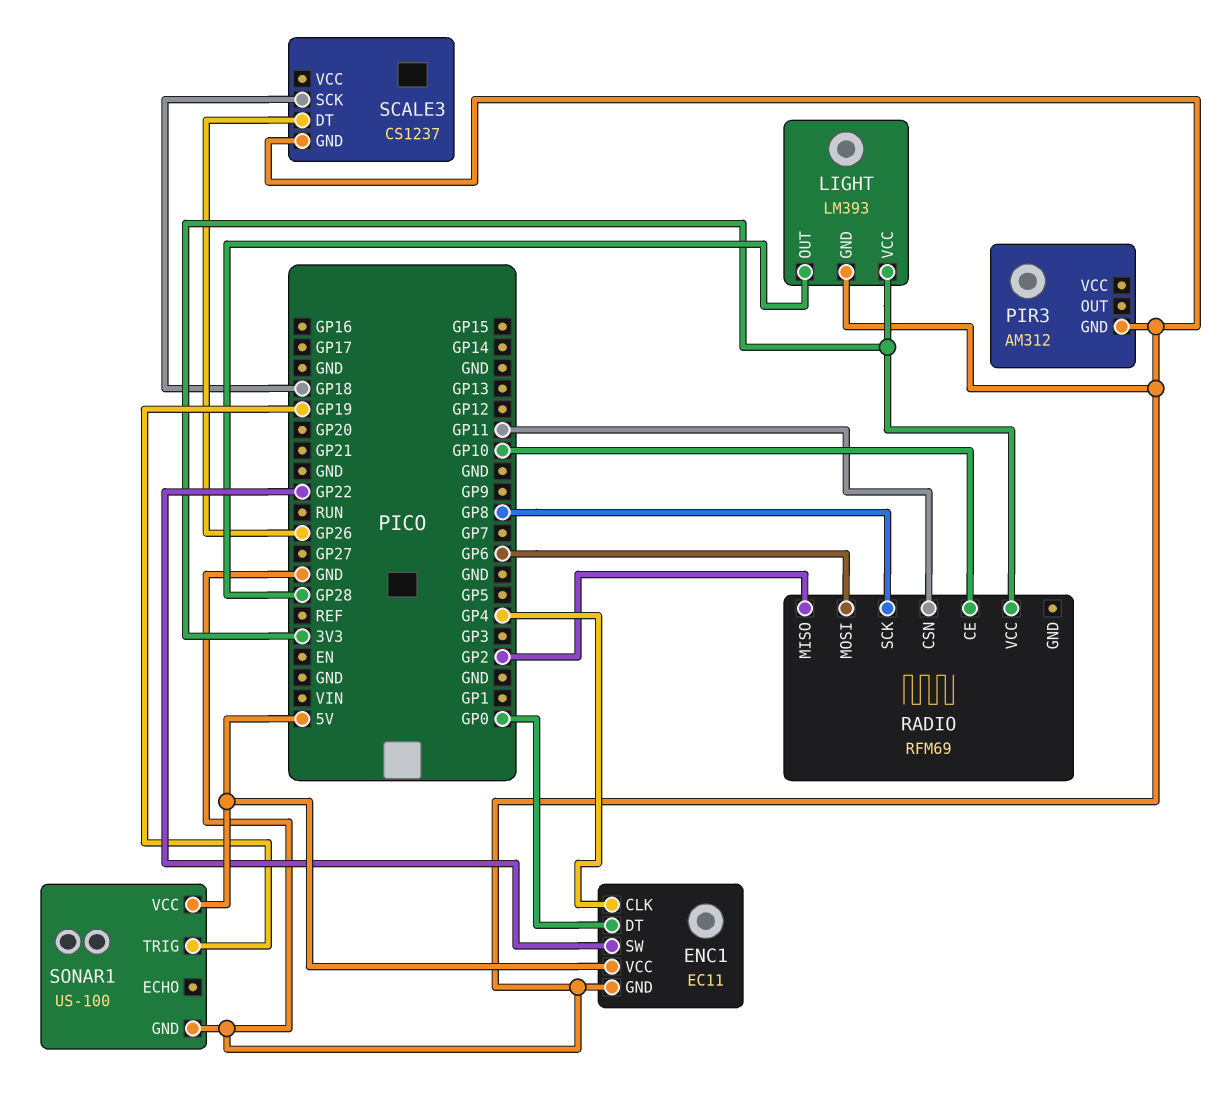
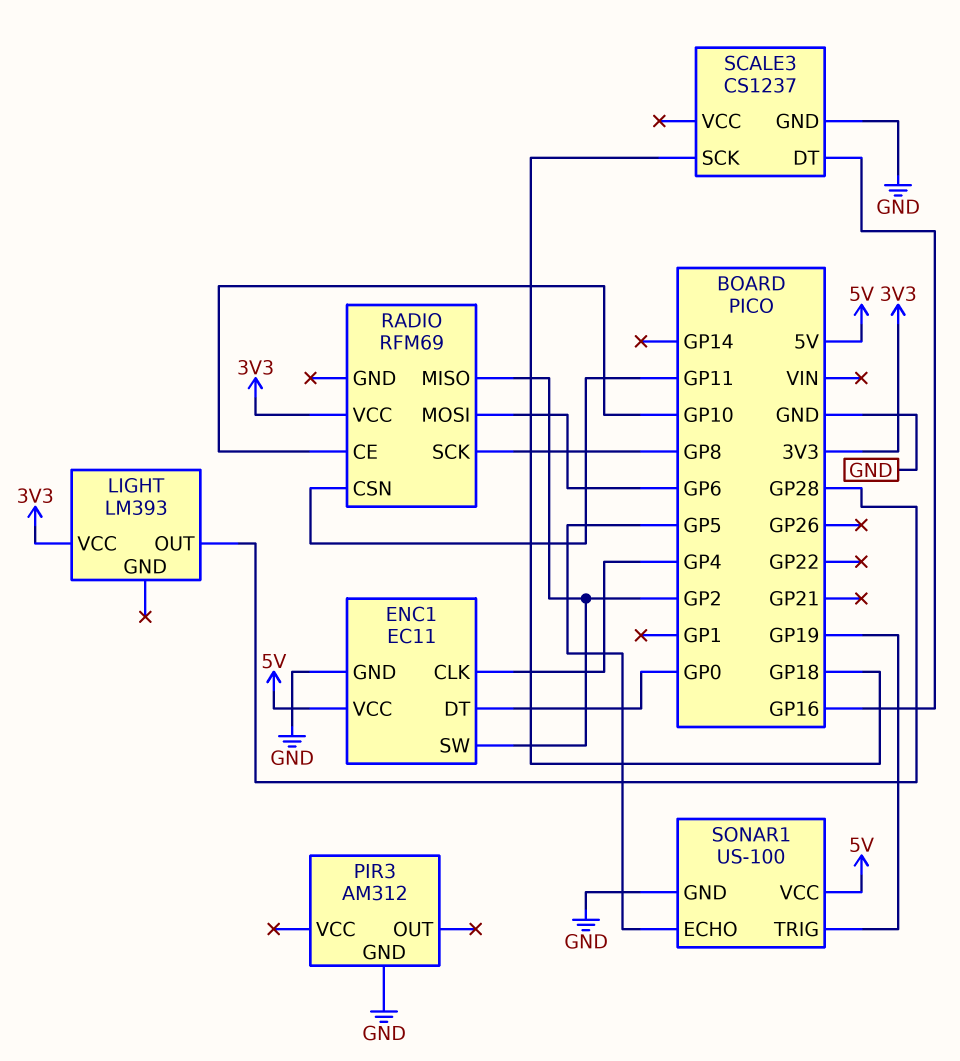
ENC1 pin SW: GP22 -> GP2
LIGHT pin GND: GND -> none
SCALE3 pin DT: GP26 -> GP16
SONAR1 pin ECHO: none -> GP5

